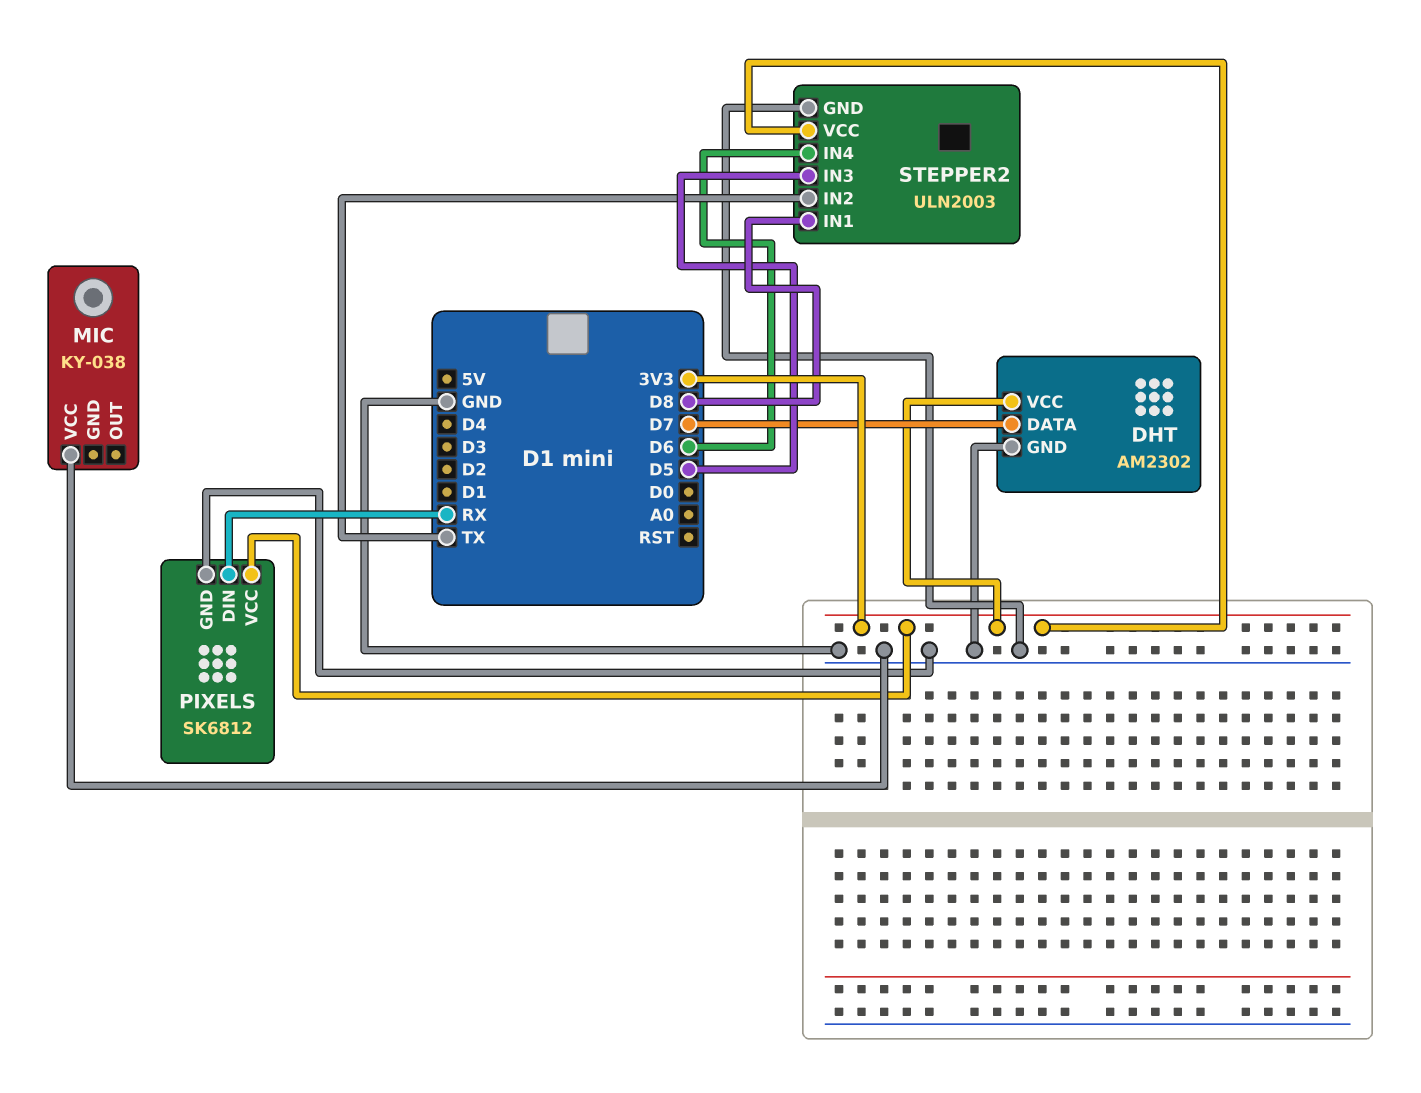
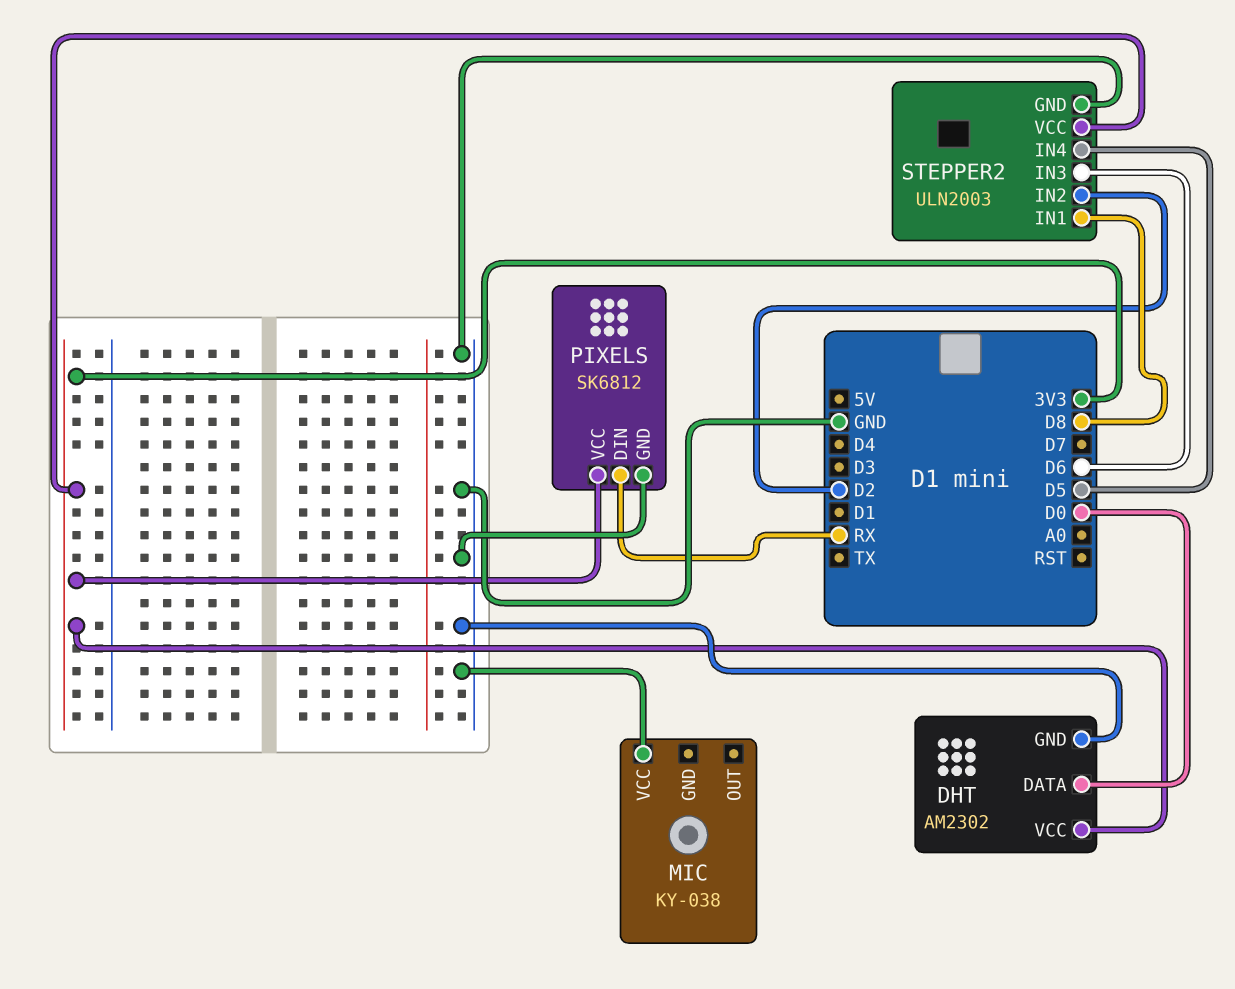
DHT pin DATA: D7 -> D0
STEPPER2 pin IN2: TX -> D2
STEPPER2 pin IN3: D5 -> D6
STEPPER2 pin IN4: D6 -> D5

